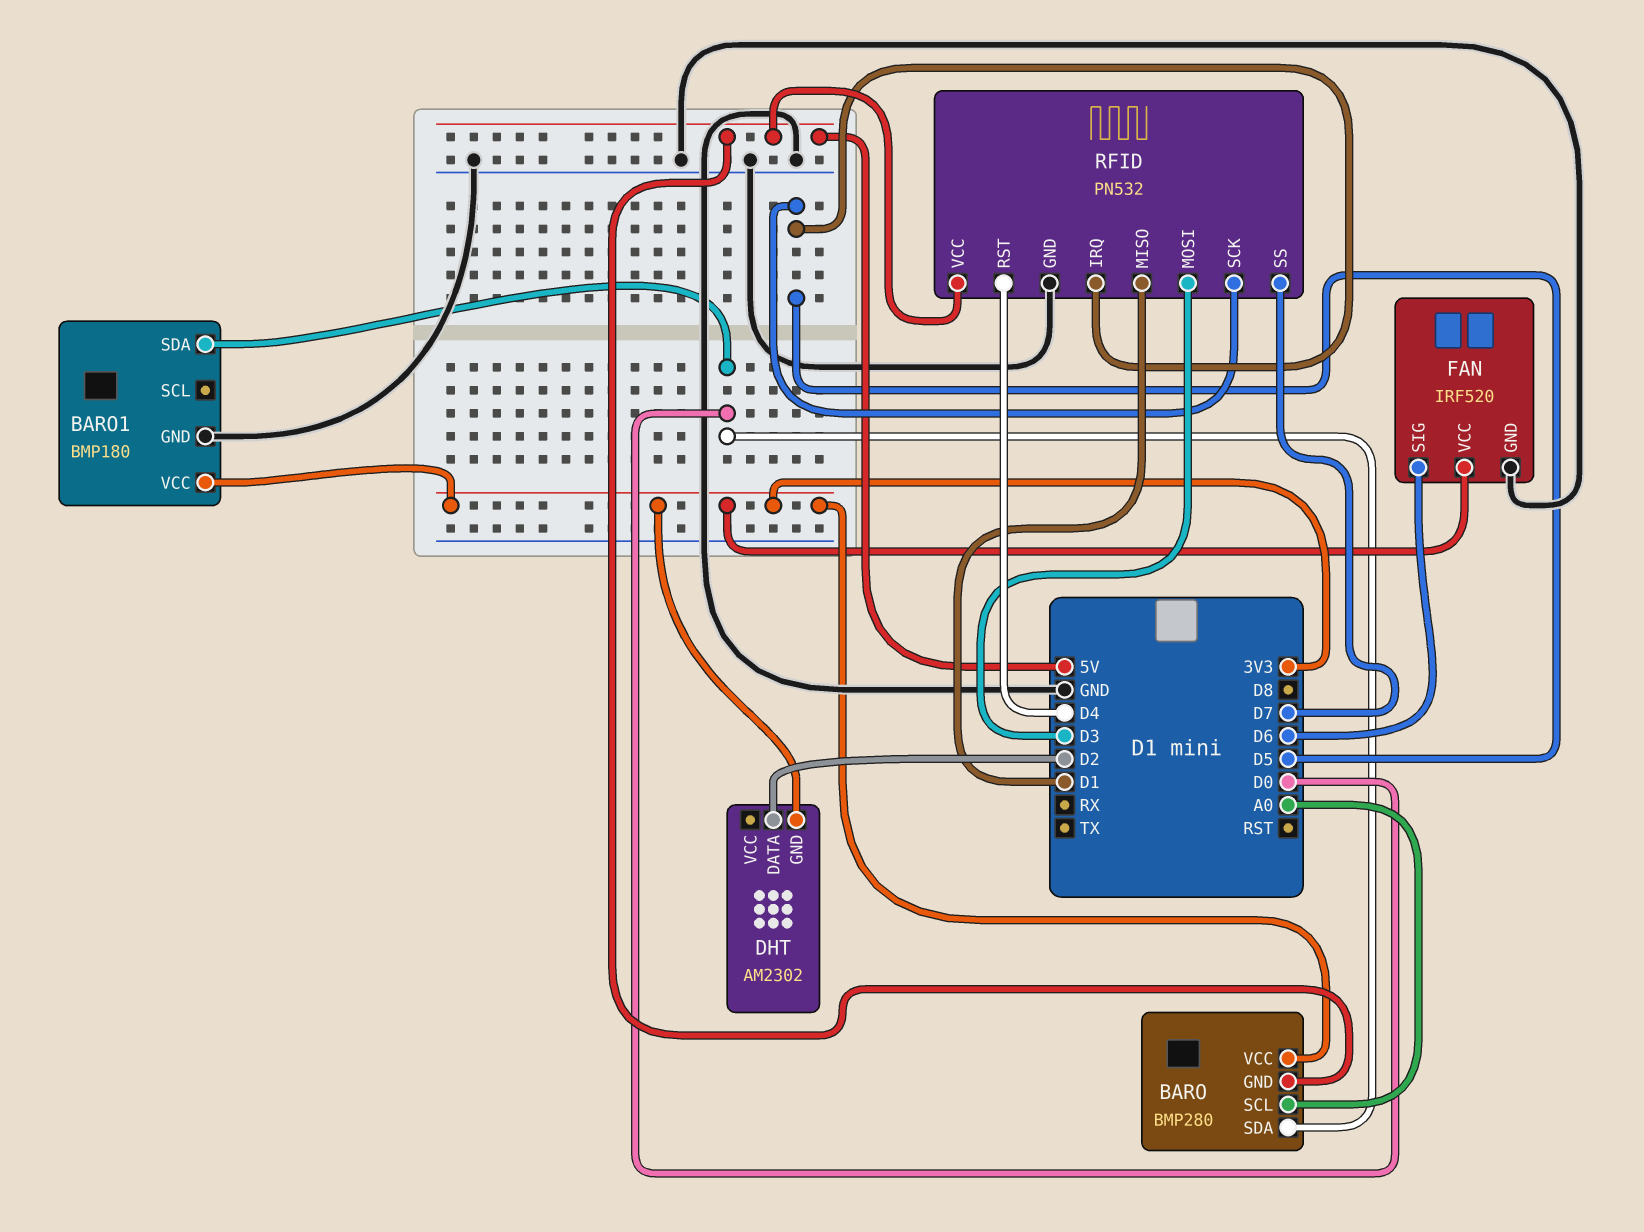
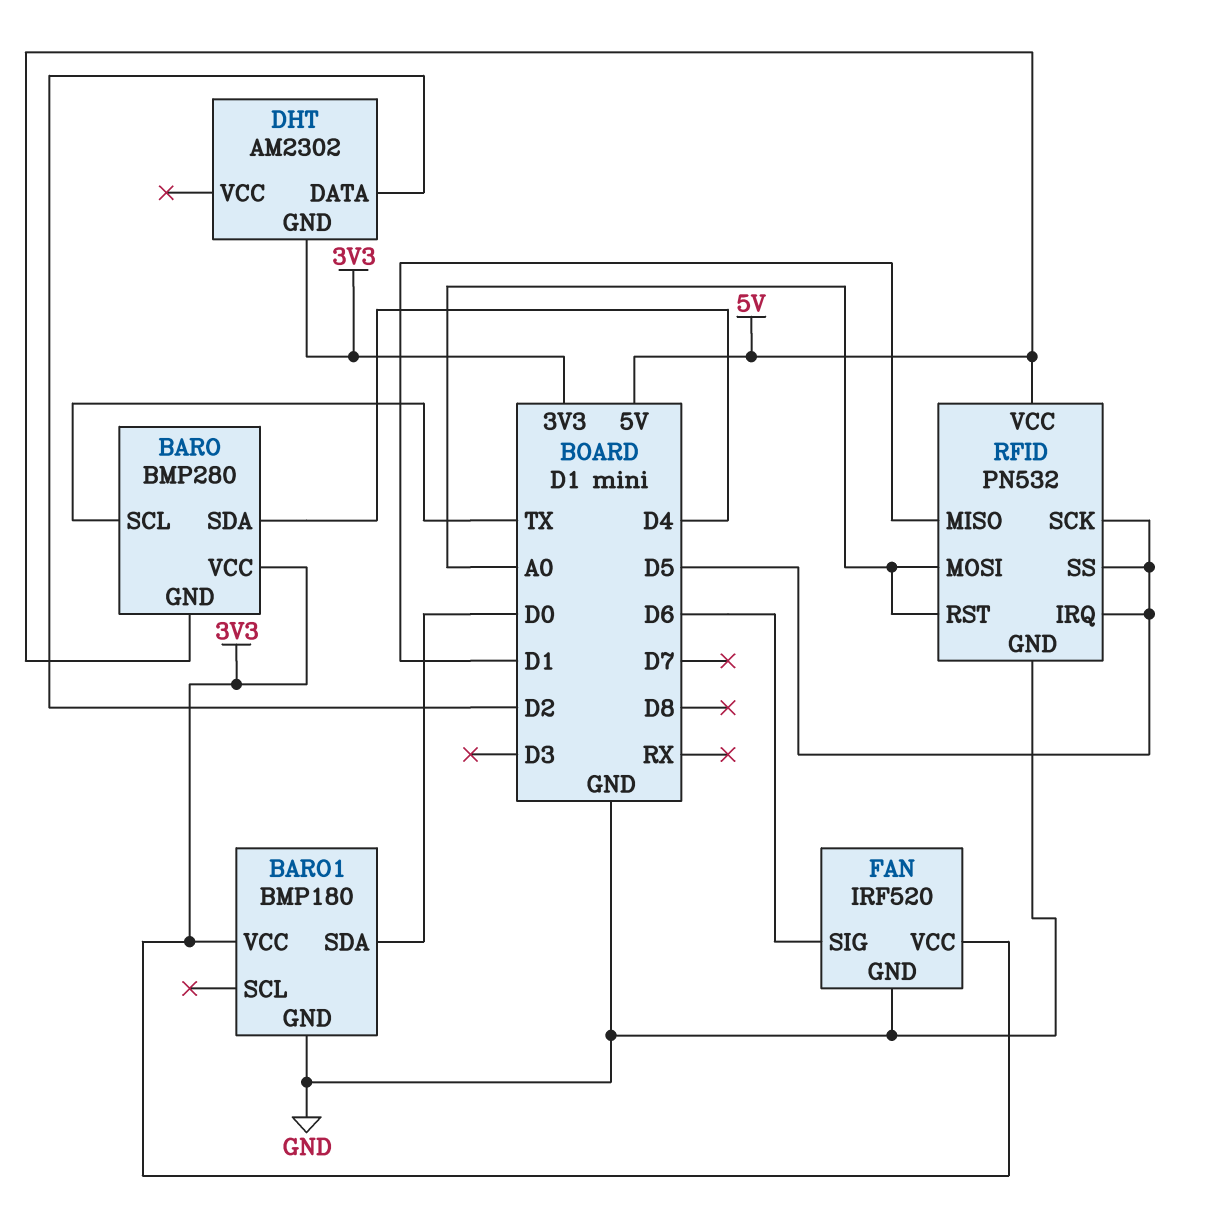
BARO pin SCL: A0 -> TX
BARO pin SDA: D0 -> D4
RFID pin MOSI: D3 -> A0
RFID pin RST: D4 -> A0
RFID pin SS: D7 -> D5

